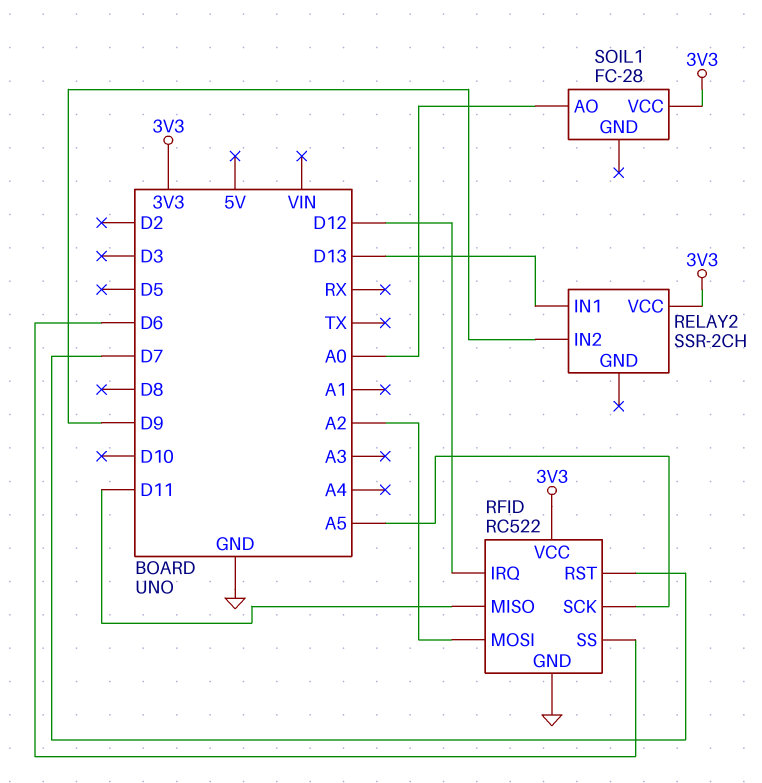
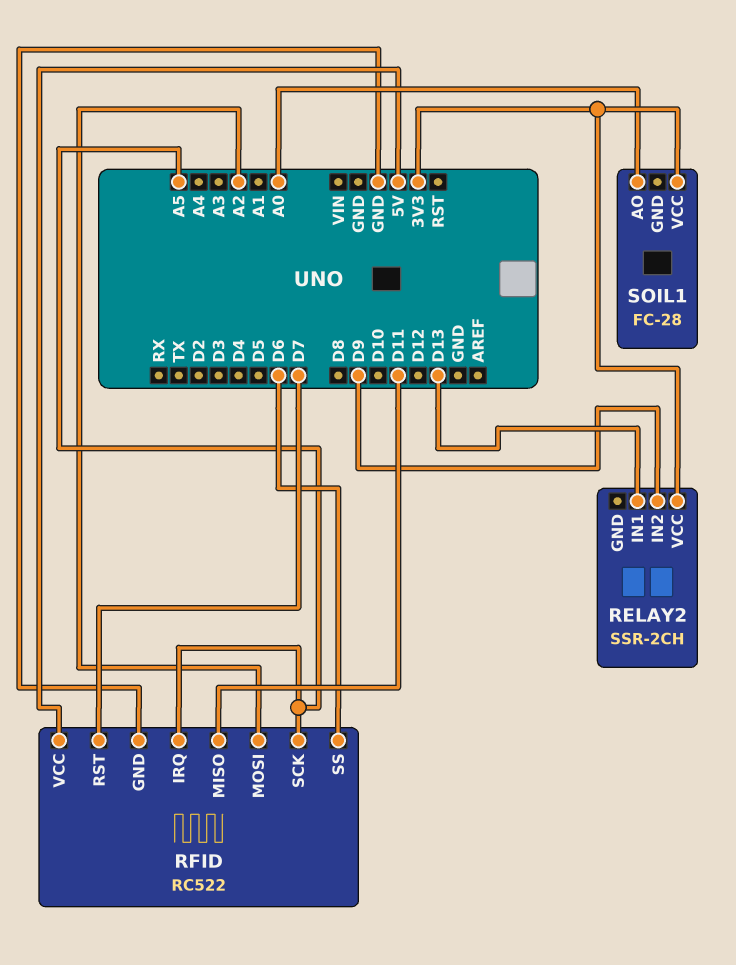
RFID pin IRQ: D12 -> A5
RFID pin VCC: 3V3 -> 5V

